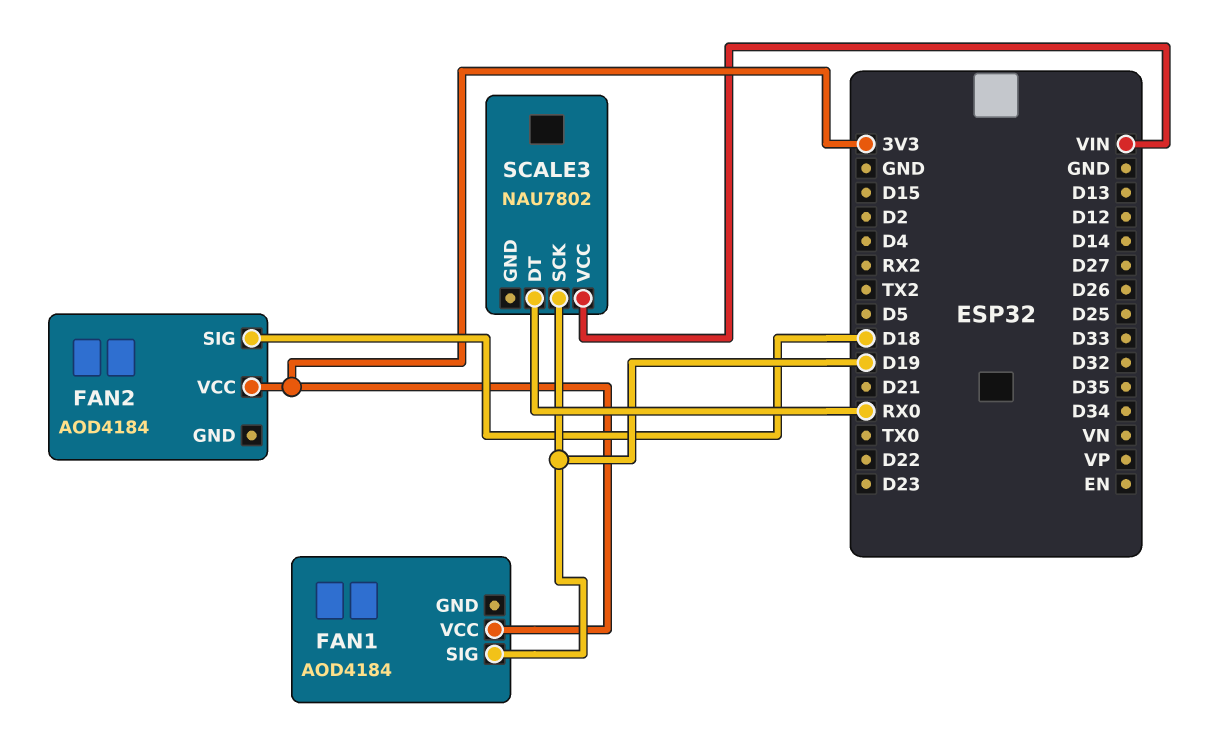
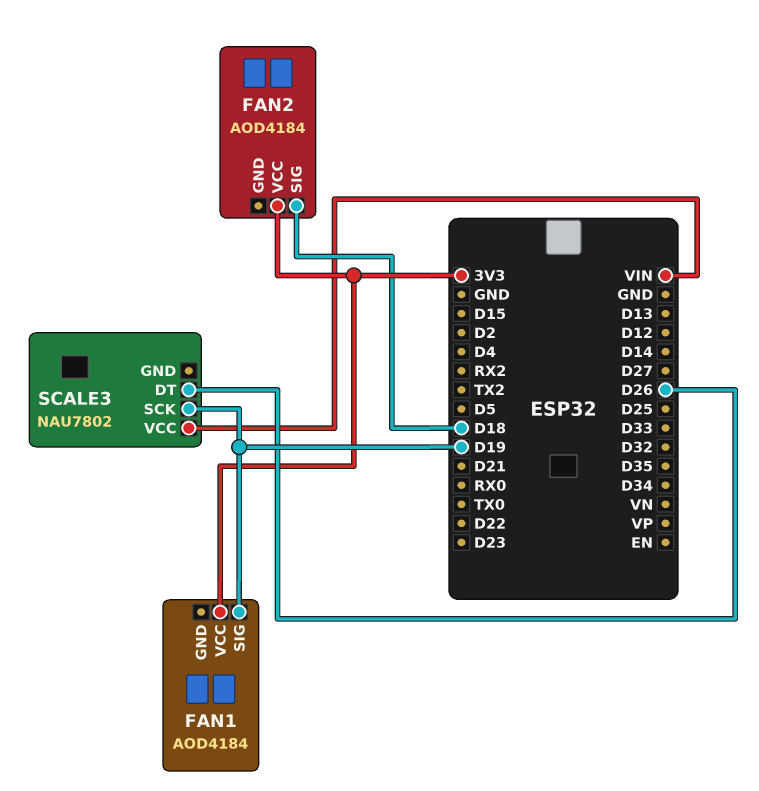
SCALE3 pin DT: RX0 -> D26

